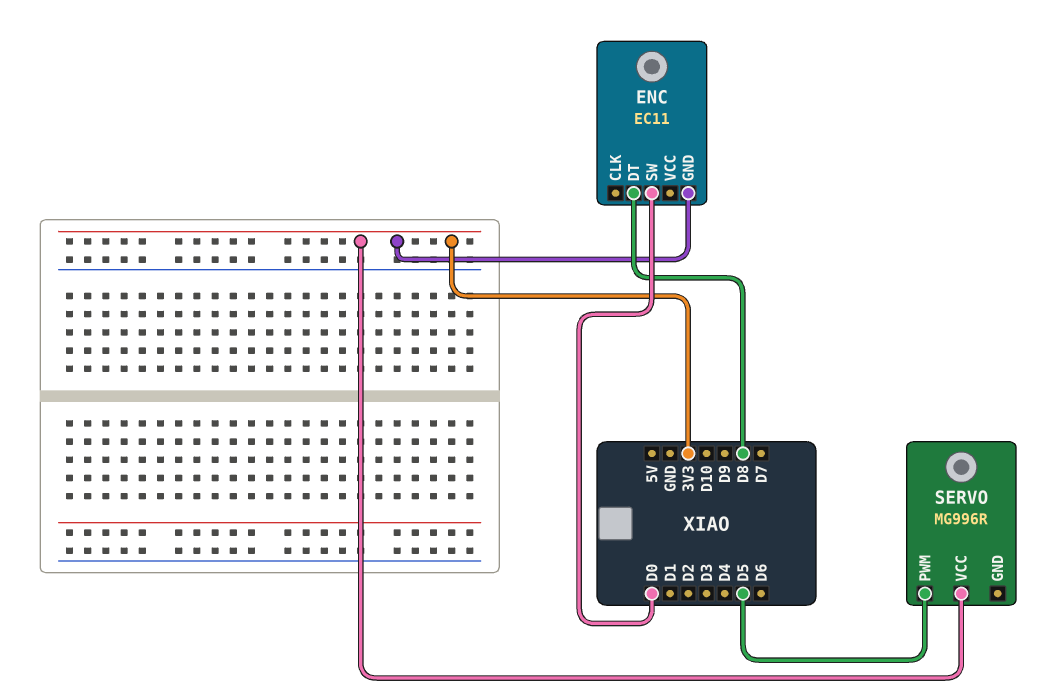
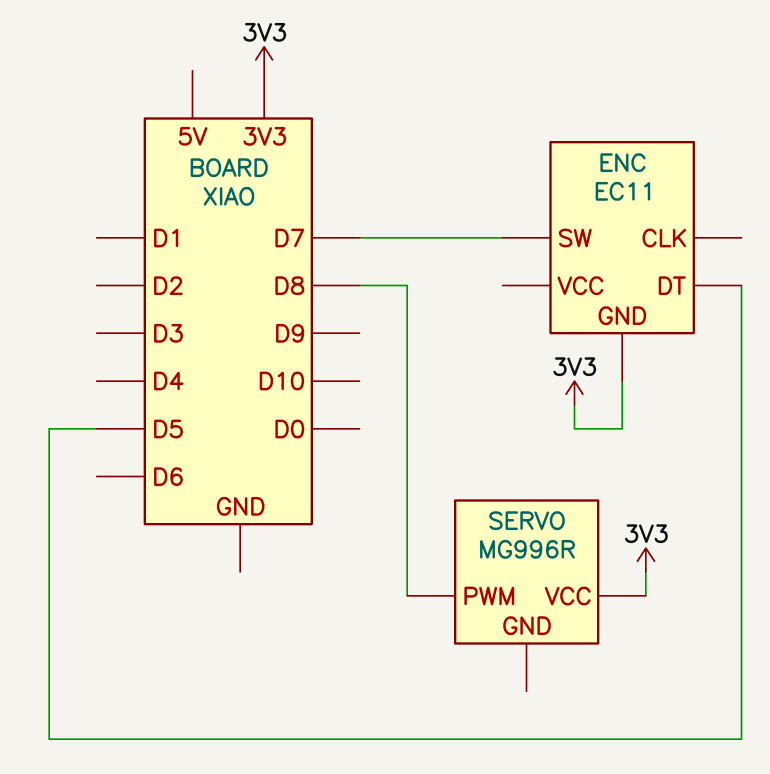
ENC pin DT: D8 -> D5
ENC pin SW: D0 -> D7
SERVO pin PWM: D5 -> D8

